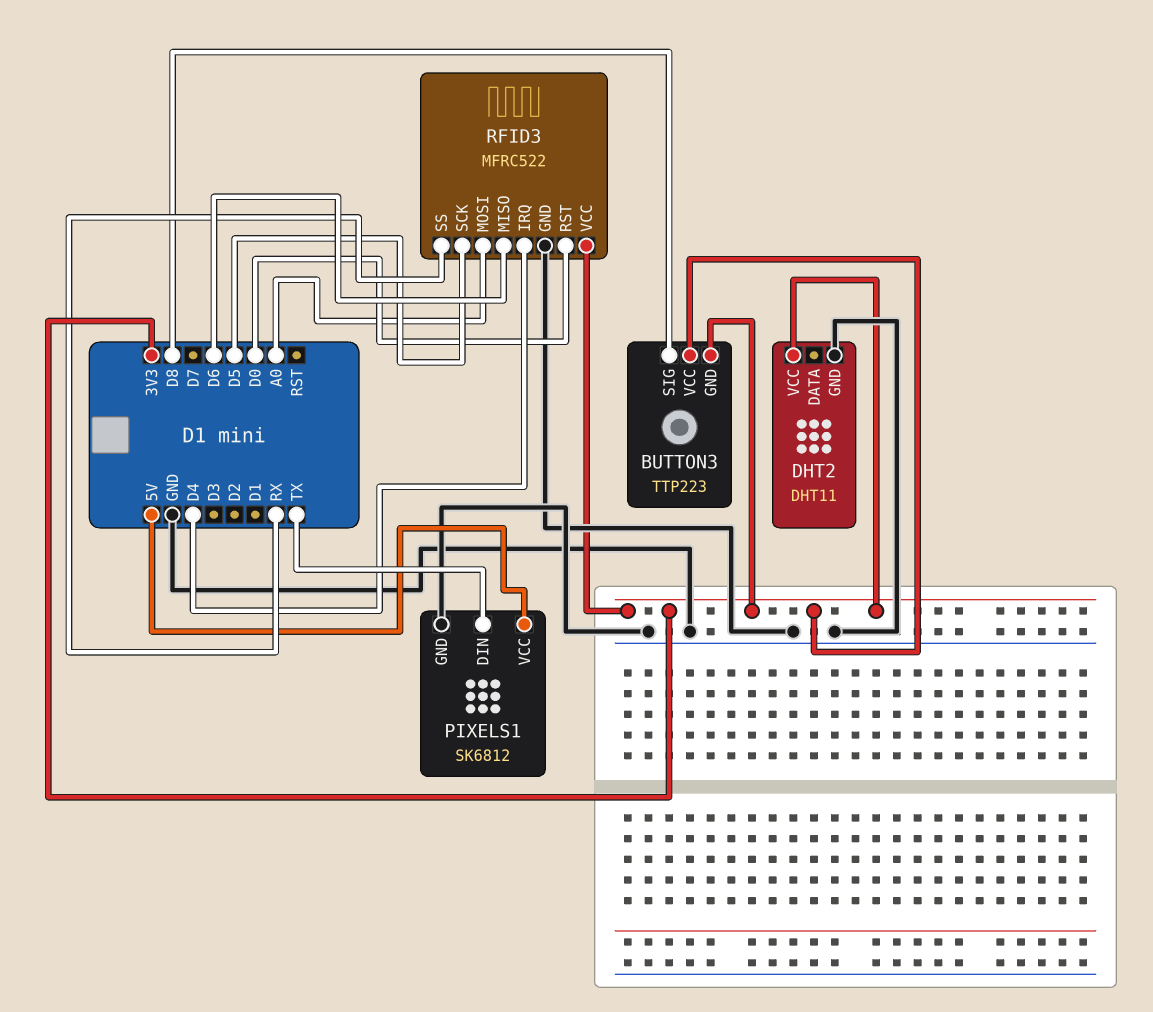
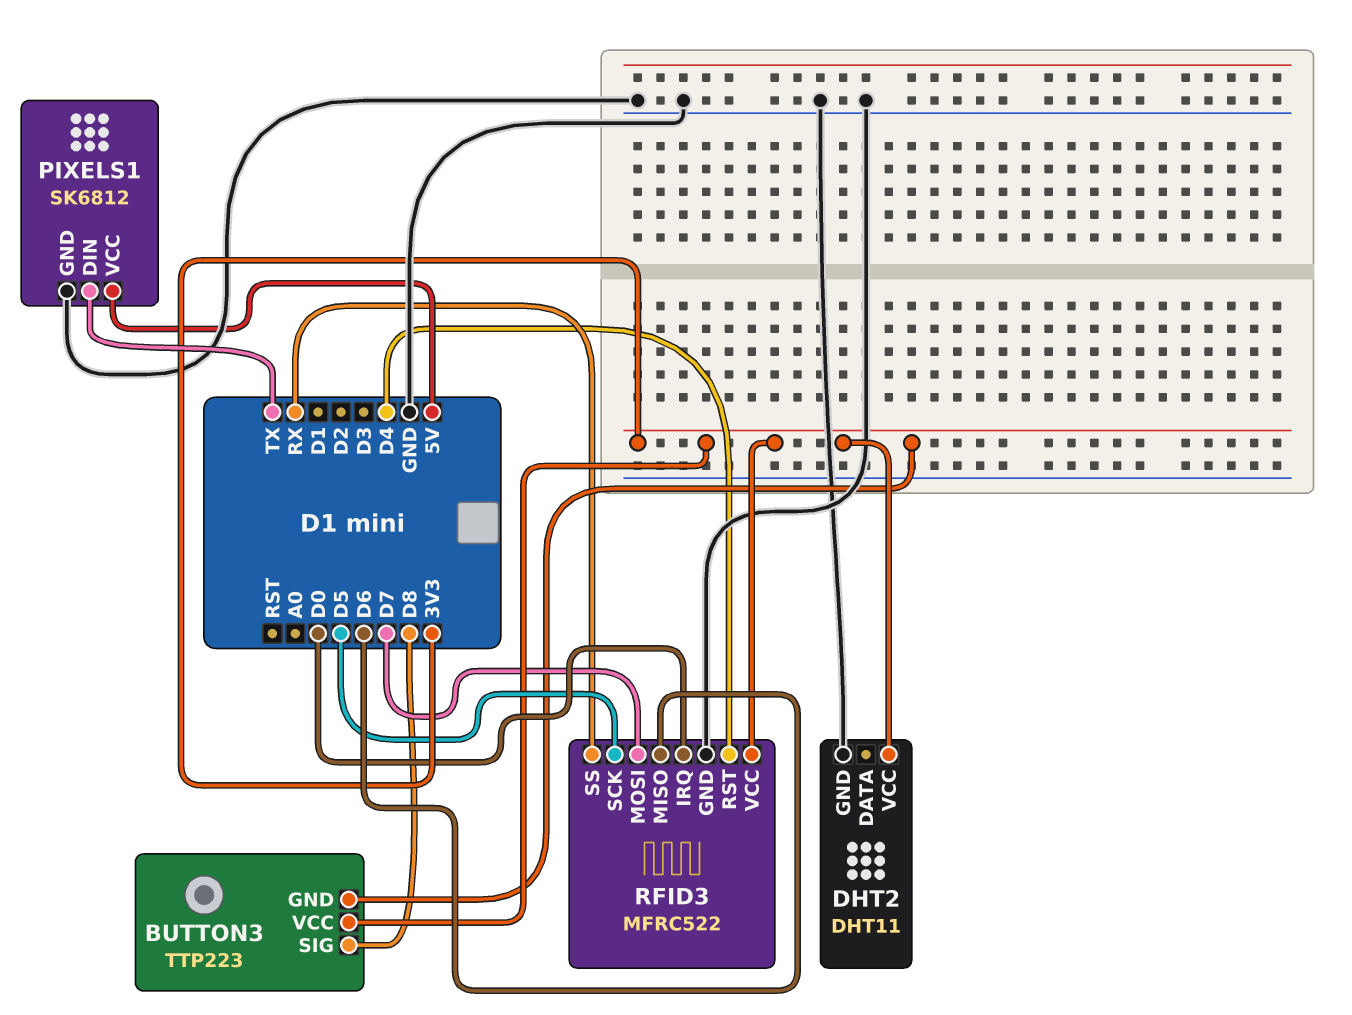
RFID3 pin IRQ: D4 -> D0
RFID3 pin MOSI: A0 -> D7
RFID3 pin RST: D0 -> D4

